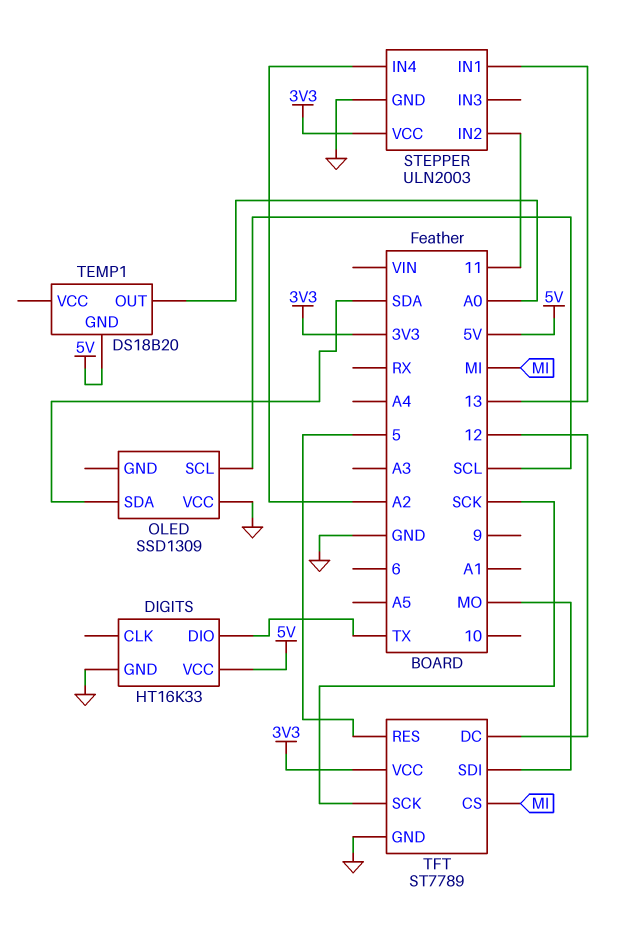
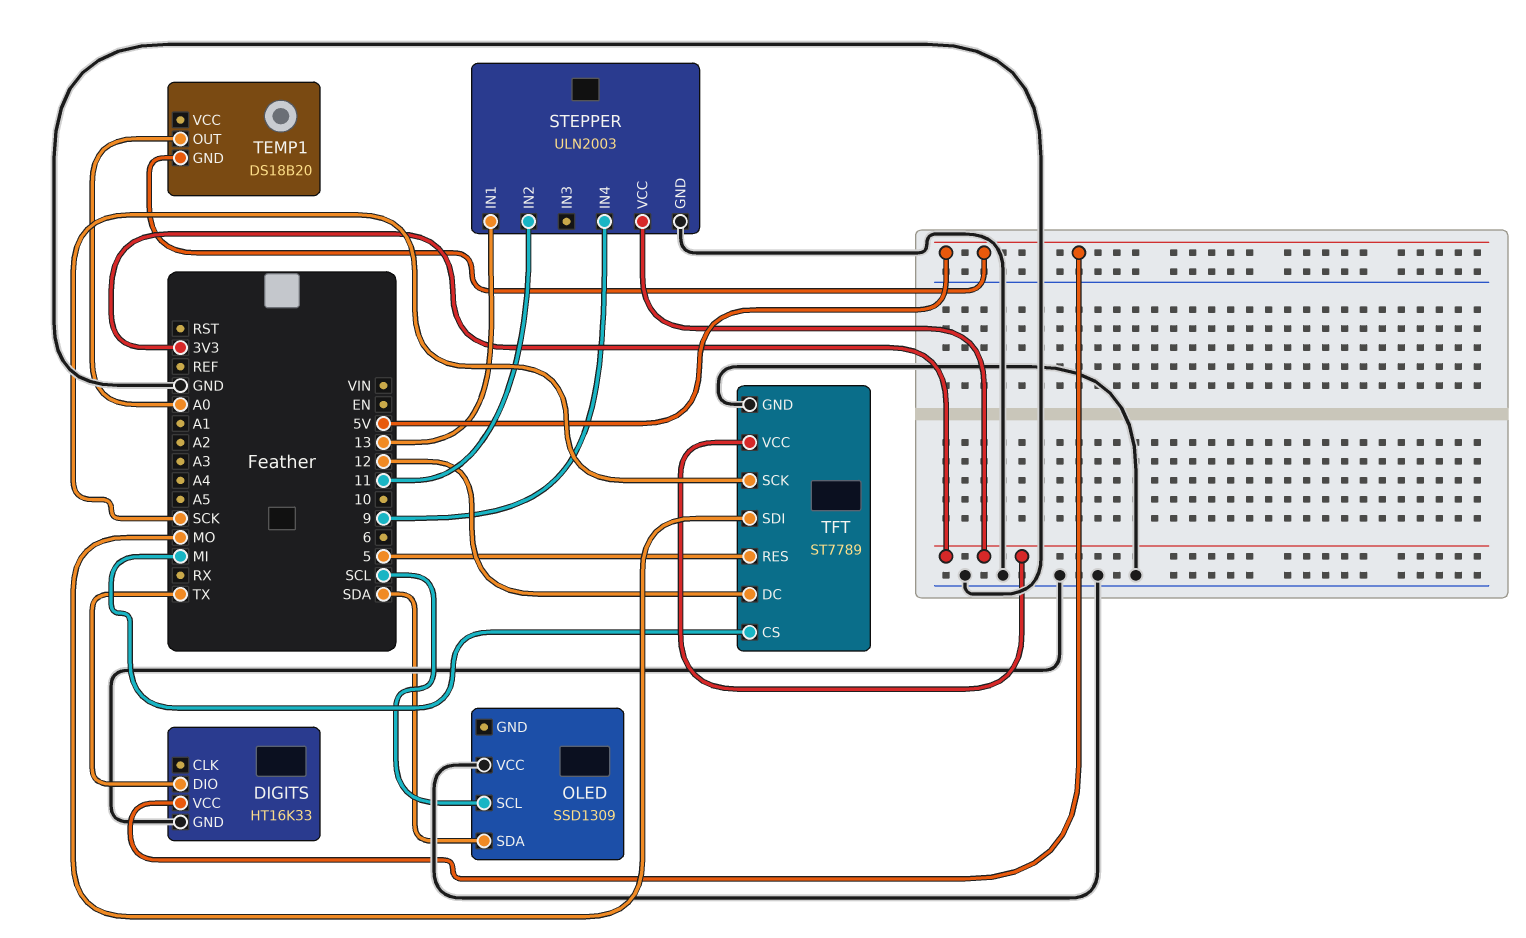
STEPPER pin IN4: A2 -> 9

